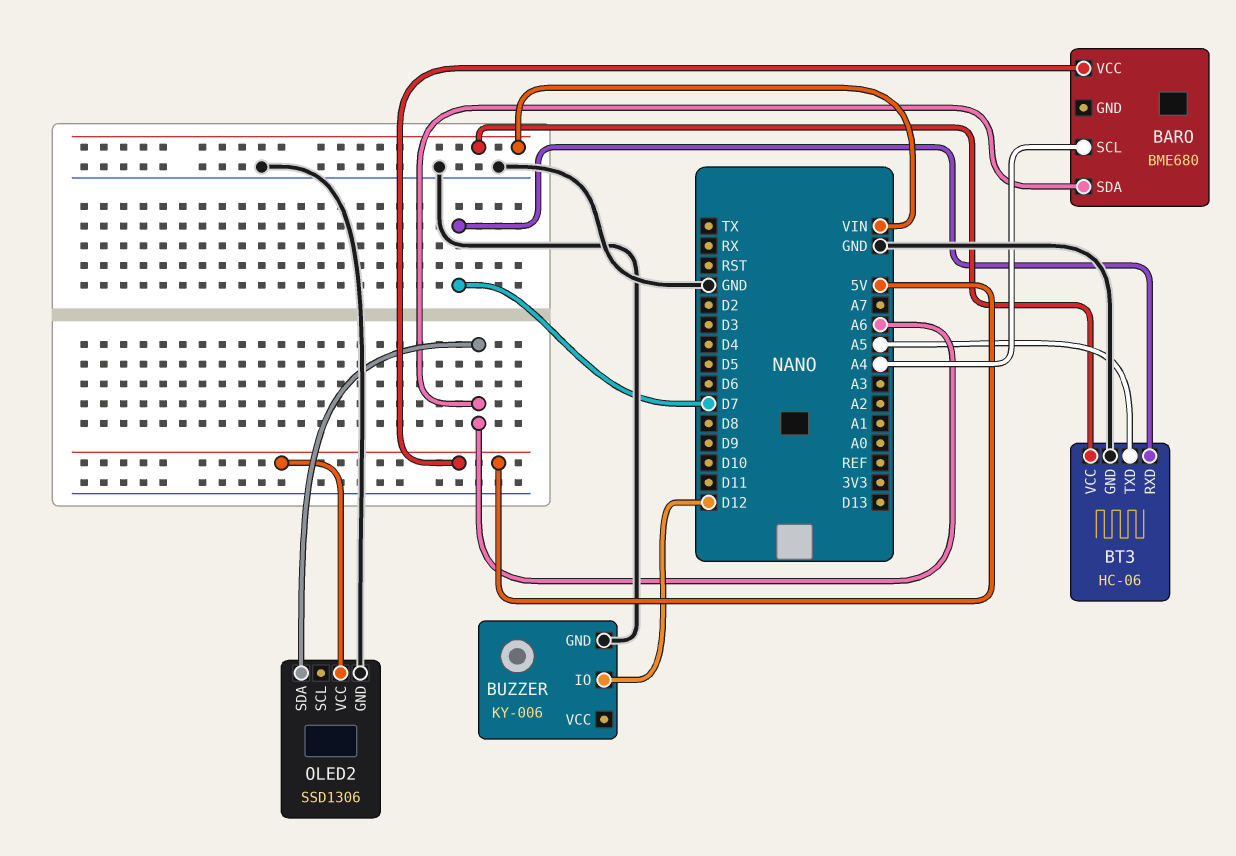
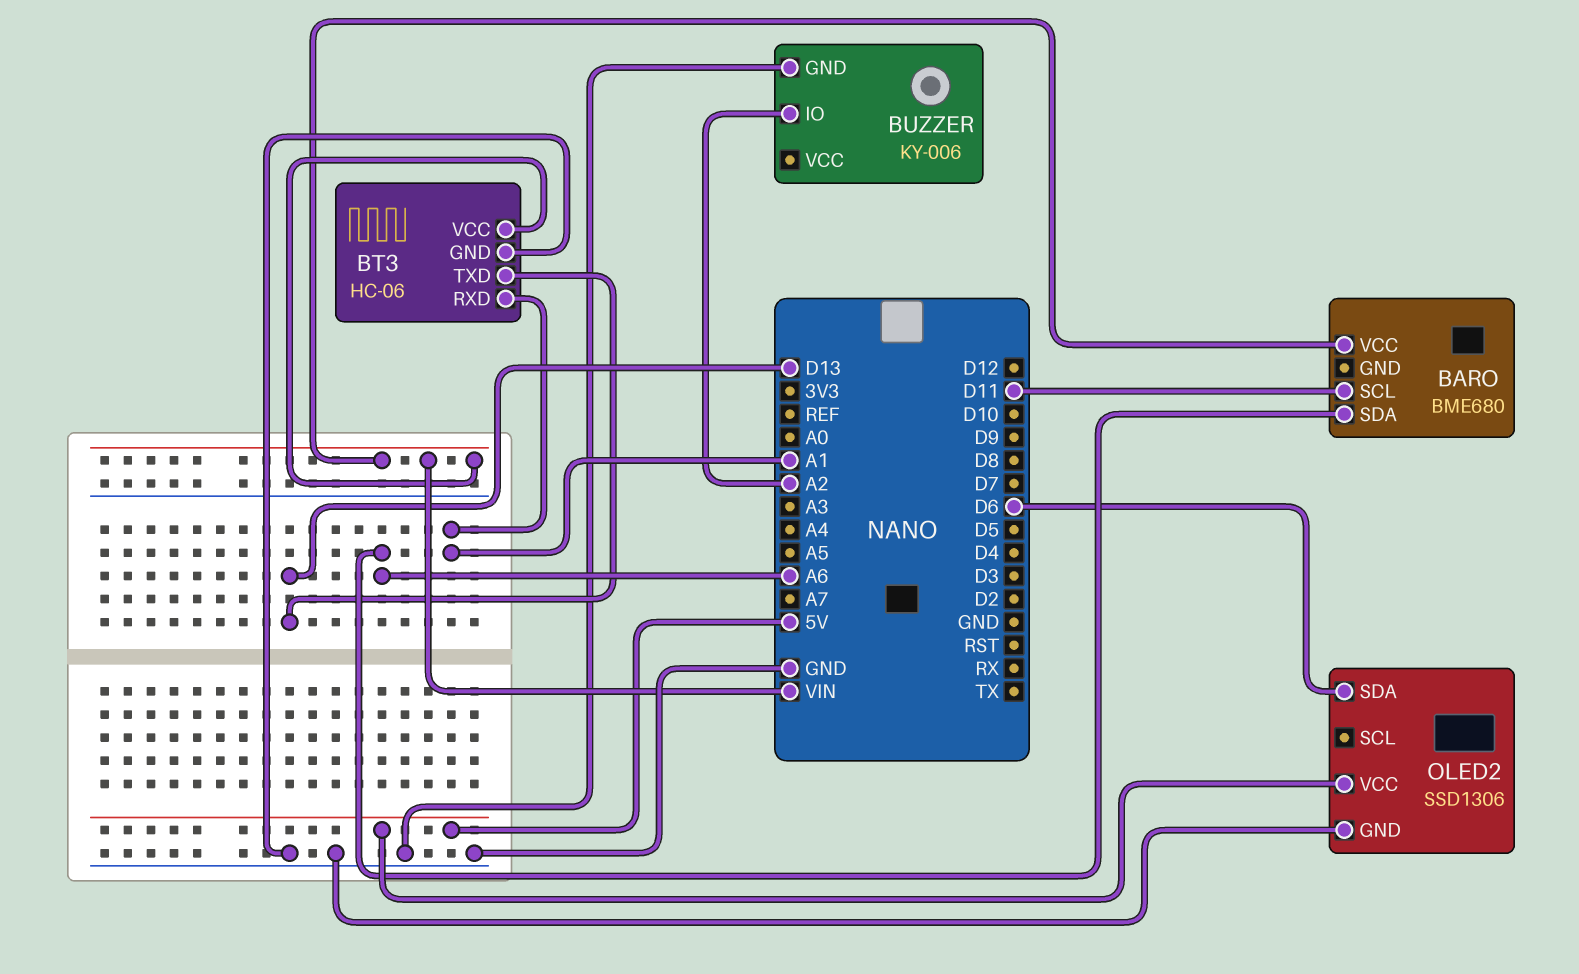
BARO pin SCL: A4 -> D11
BARO pin VCC: 5V -> VIN
BT3 pin RXD: D7 -> A1
BT3 pin TXD: A5 -> D13
BUZZER pin IO: D12 -> A2
OLED2 pin SDA: A6 -> D6

